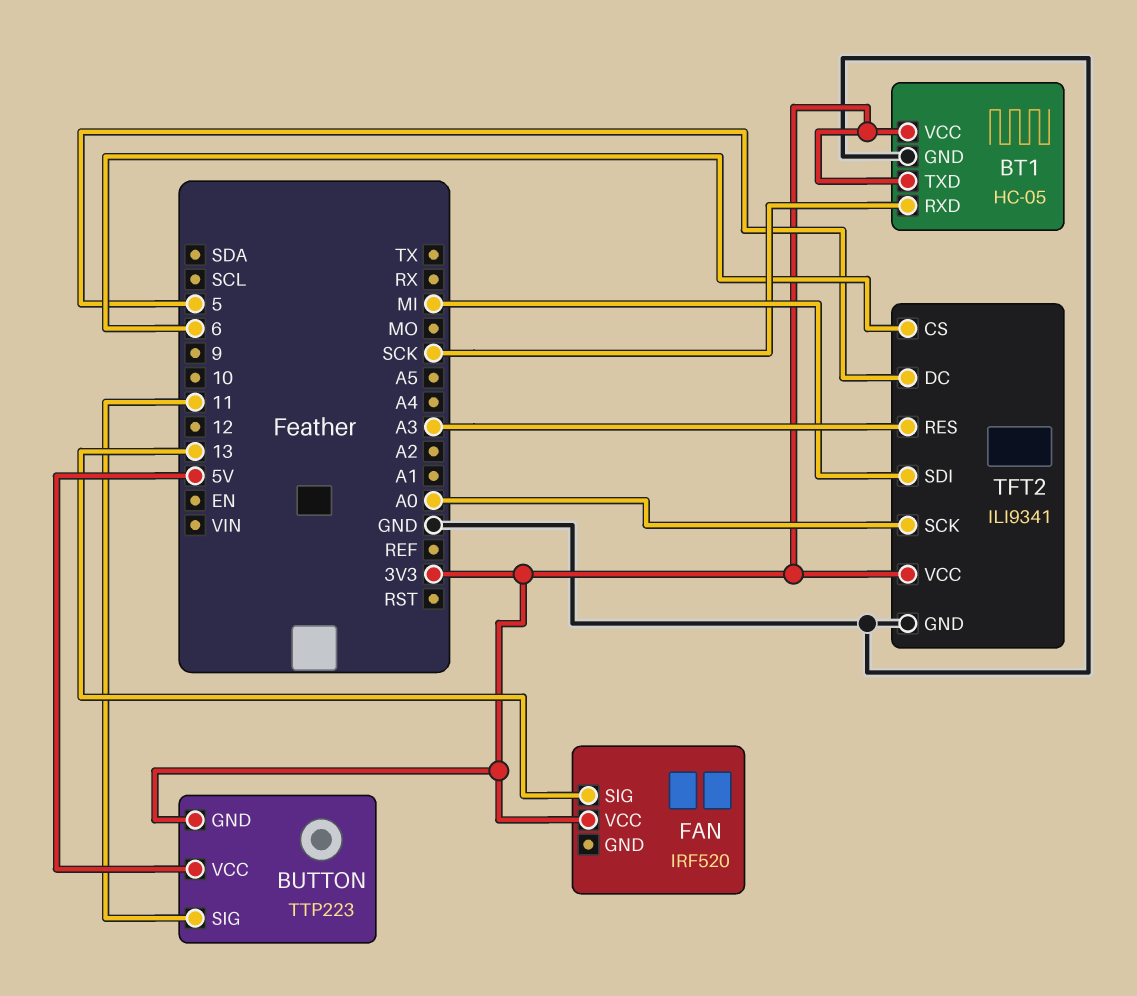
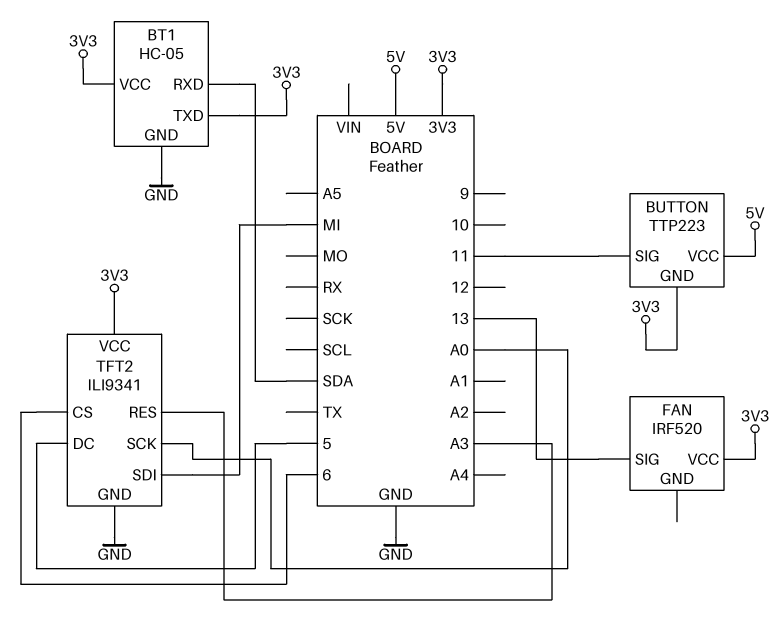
BT1 pin RXD: SCK -> SDA

